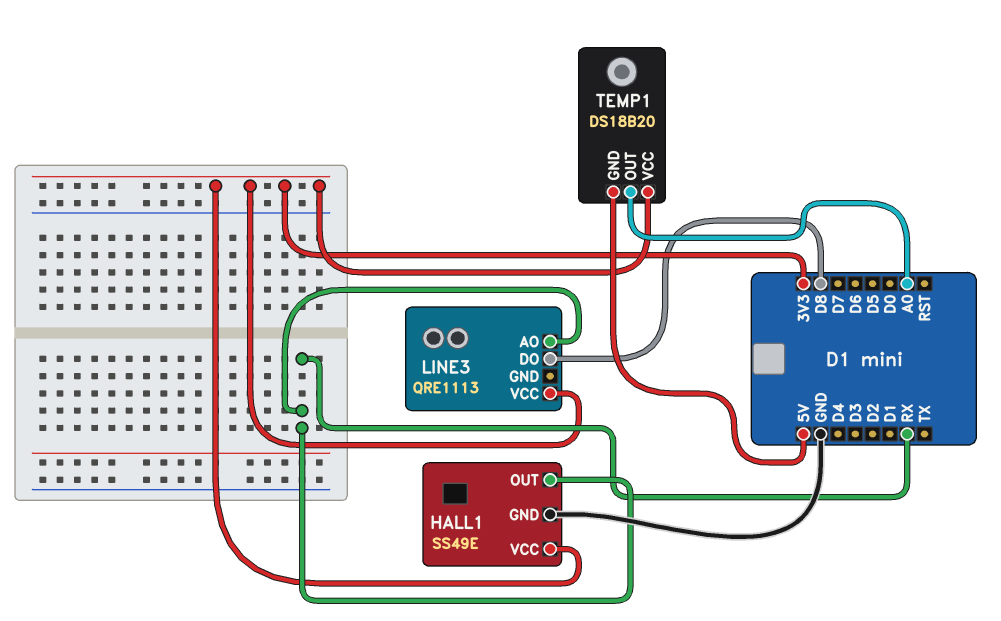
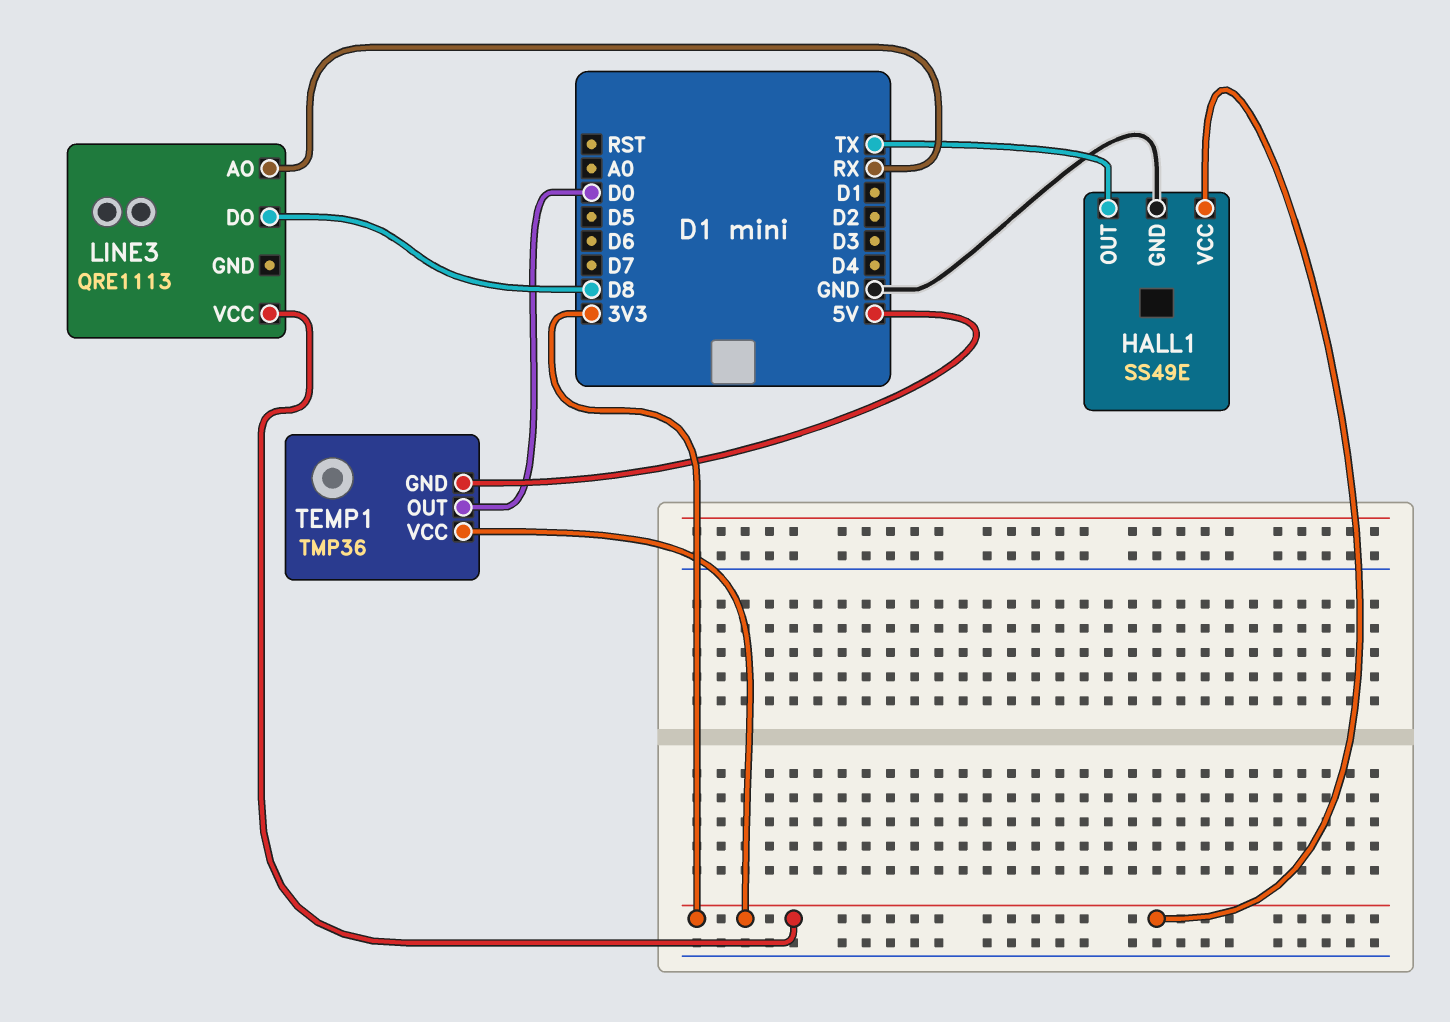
HALL1 pin OUT: RX -> TX
TEMP1: DS18B20 -> TMP36
TEMP1 pin OUT: A0 -> D0

